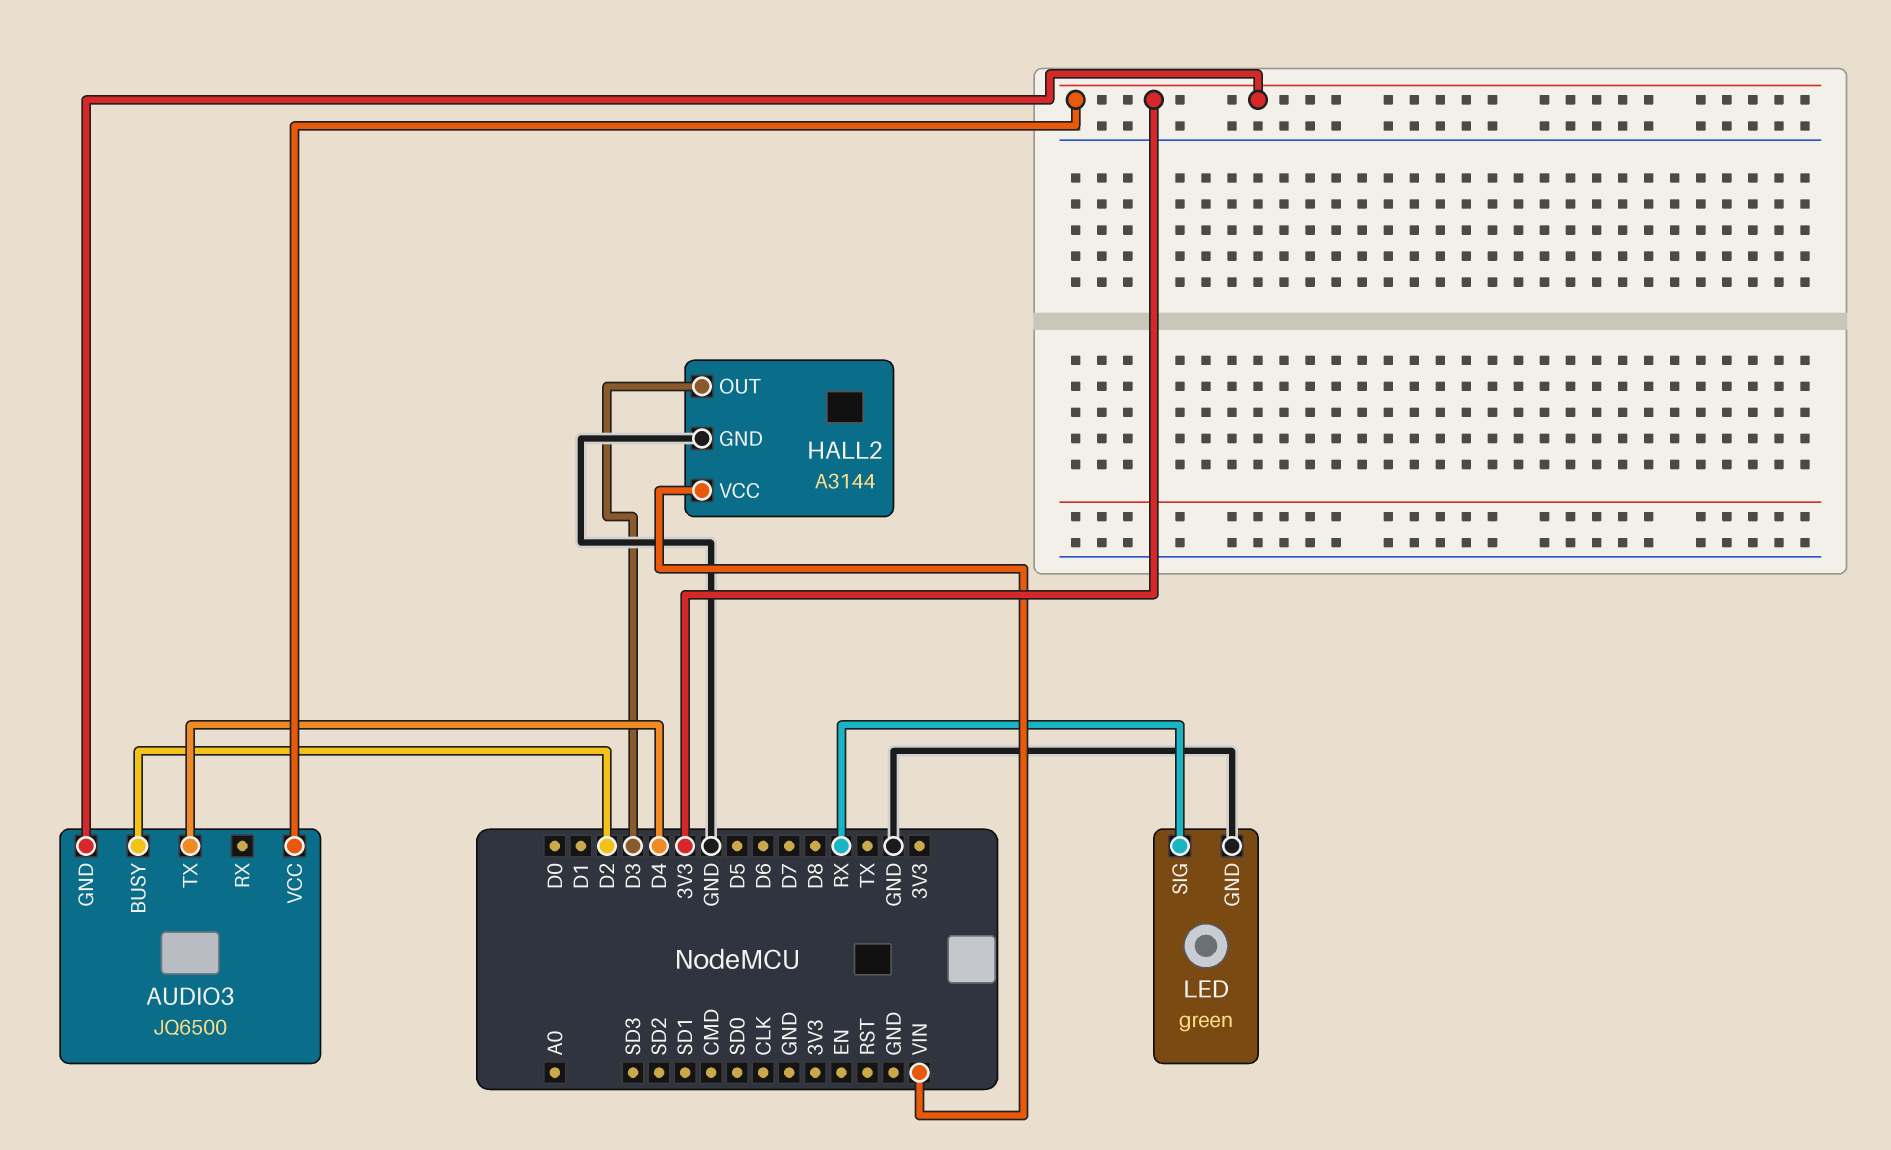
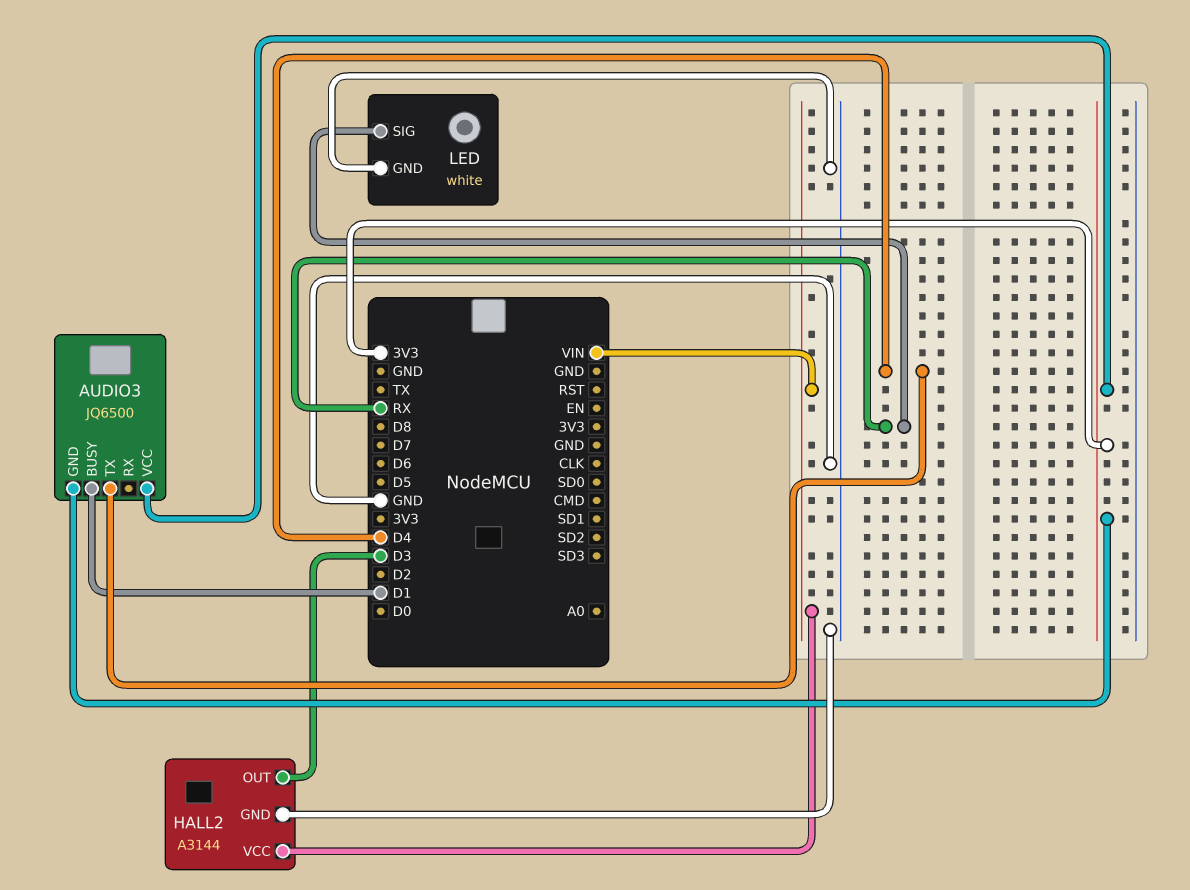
AUDIO3 pin BUSY: D2 -> D1
LED: green -> white

